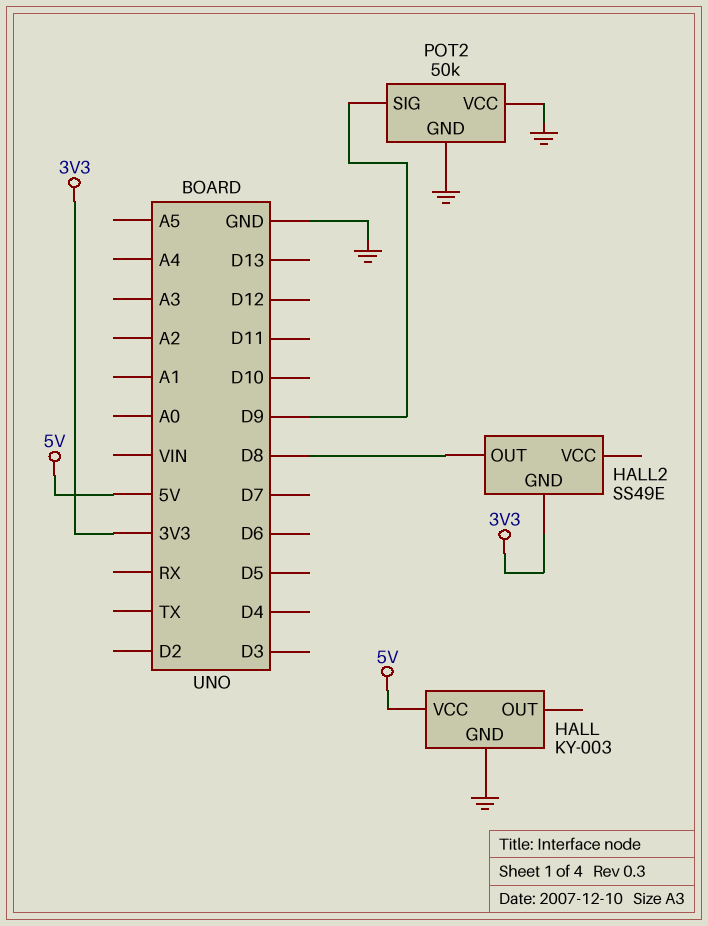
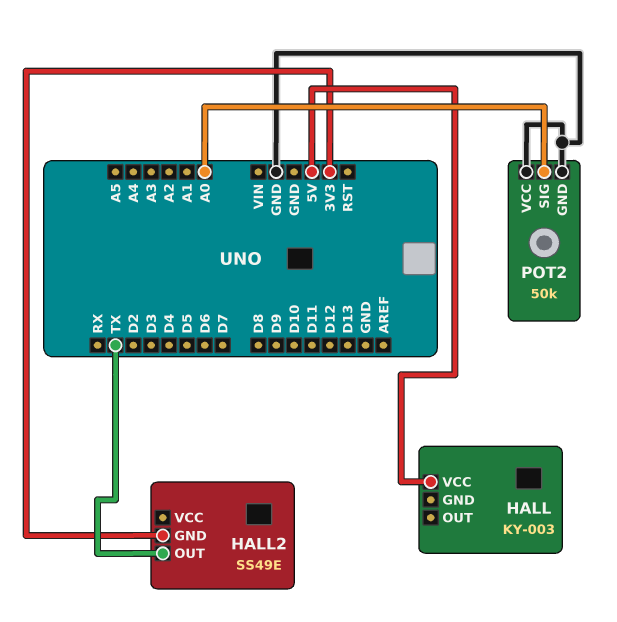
HALL pin GND: GND -> none
HALL2 pin OUT: D8 -> TX
POT2 pin SIG: D9 -> A0

